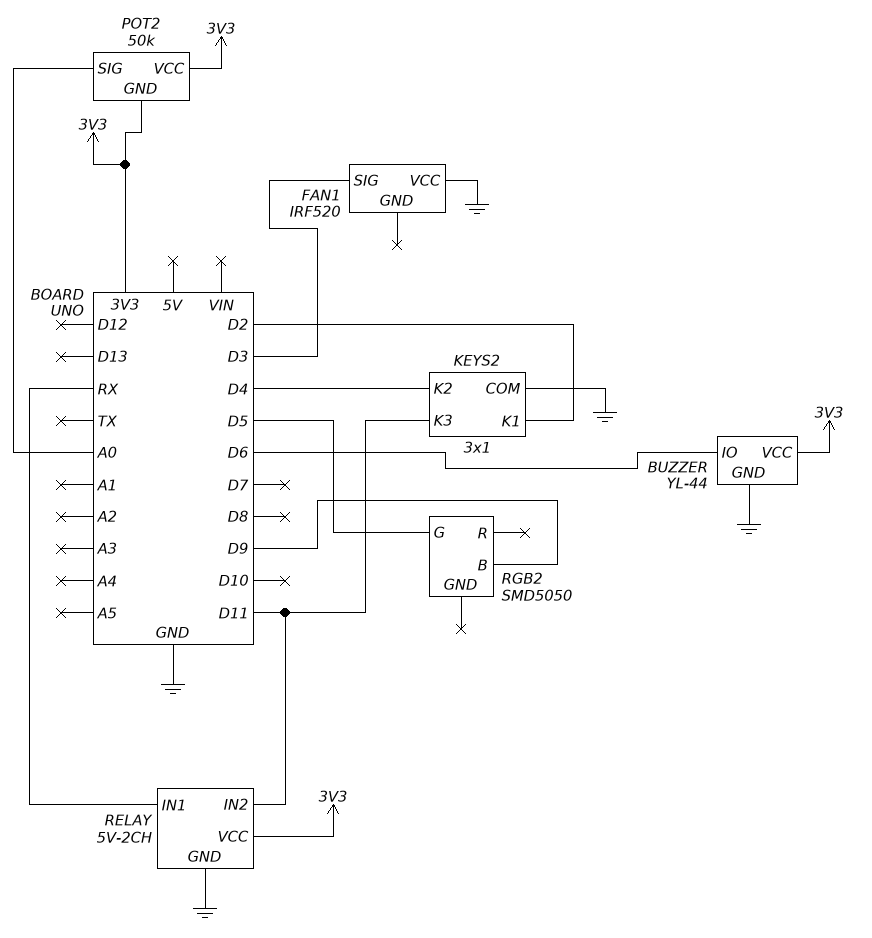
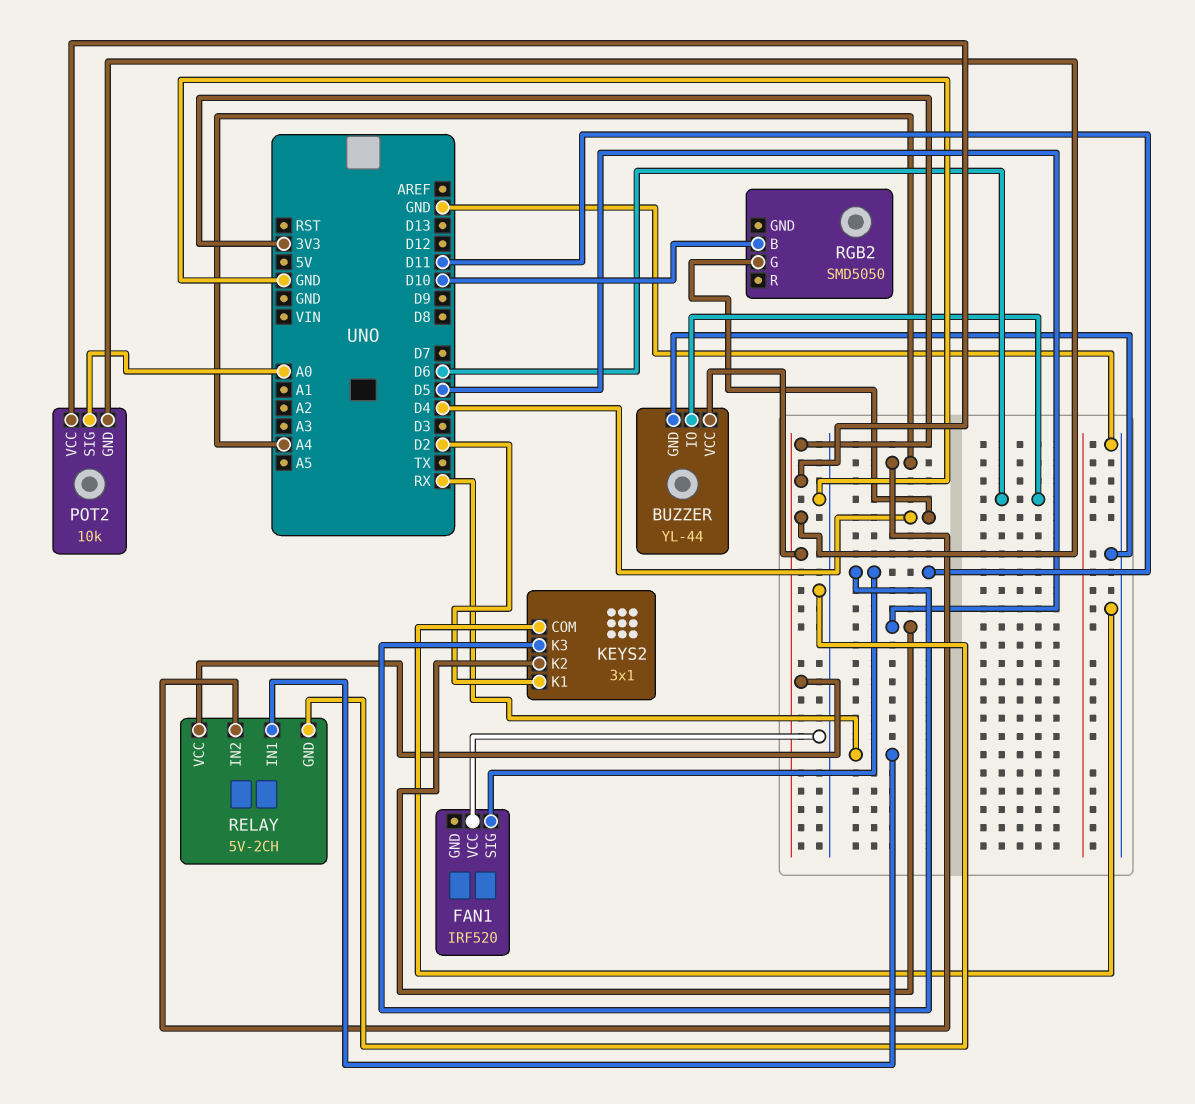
FAN1 pin SIG: D3 -> D11
KEYS2 pin K2: D4 -> D5
POT2: 50k -> 10k
RELAY pin IN2: D11 -> A4
RGB2 pin B: D9 -> D10
RGB2 pin G: D5 -> D4

